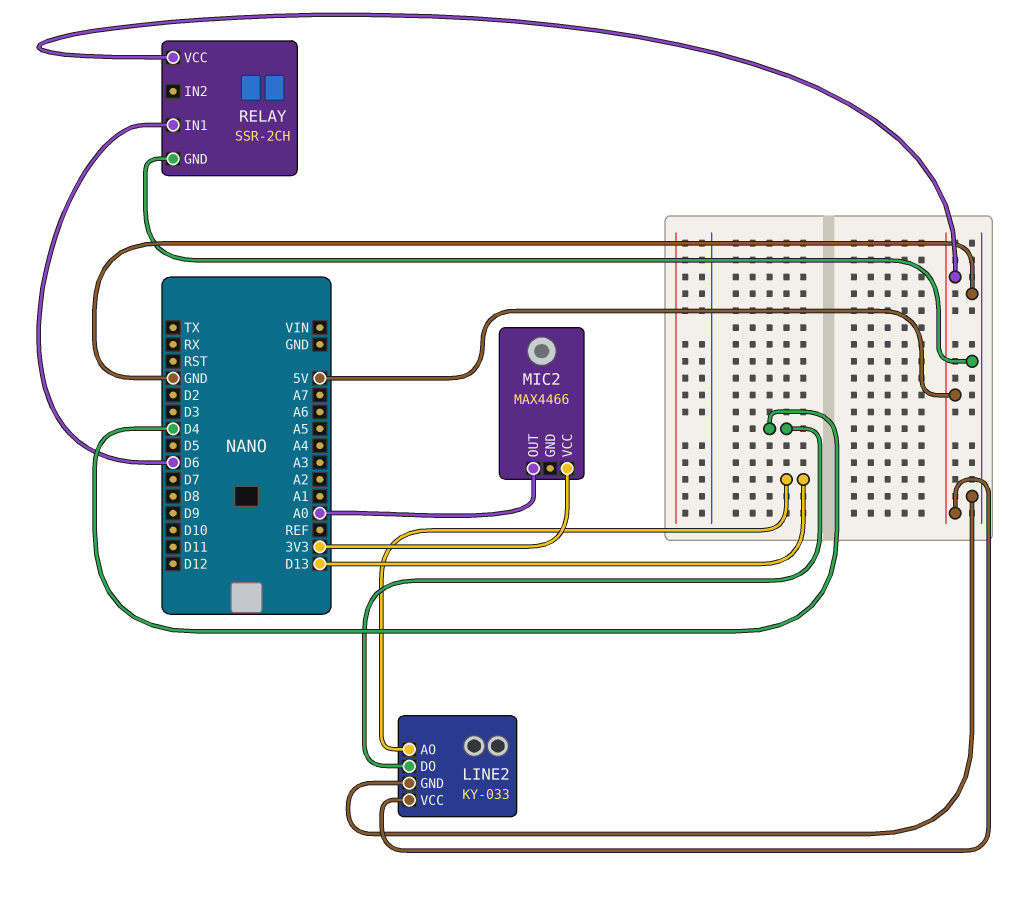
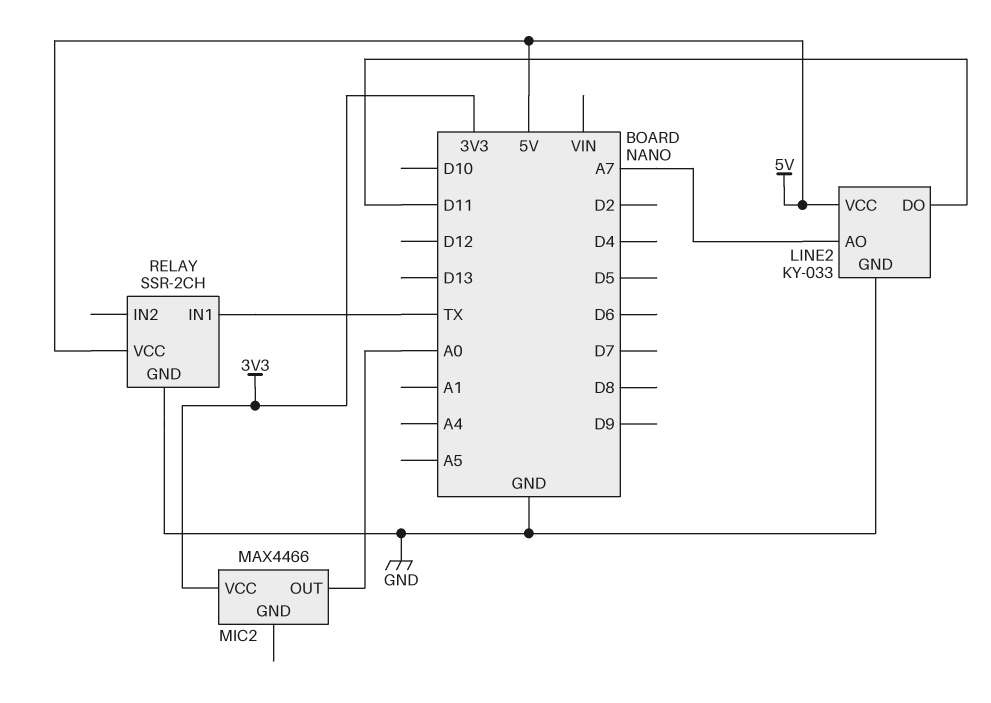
LINE2 pin AO: D13 -> A7
LINE2 pin DO: D4 -> D11
RELAY pin IN1: D6 -> TX

